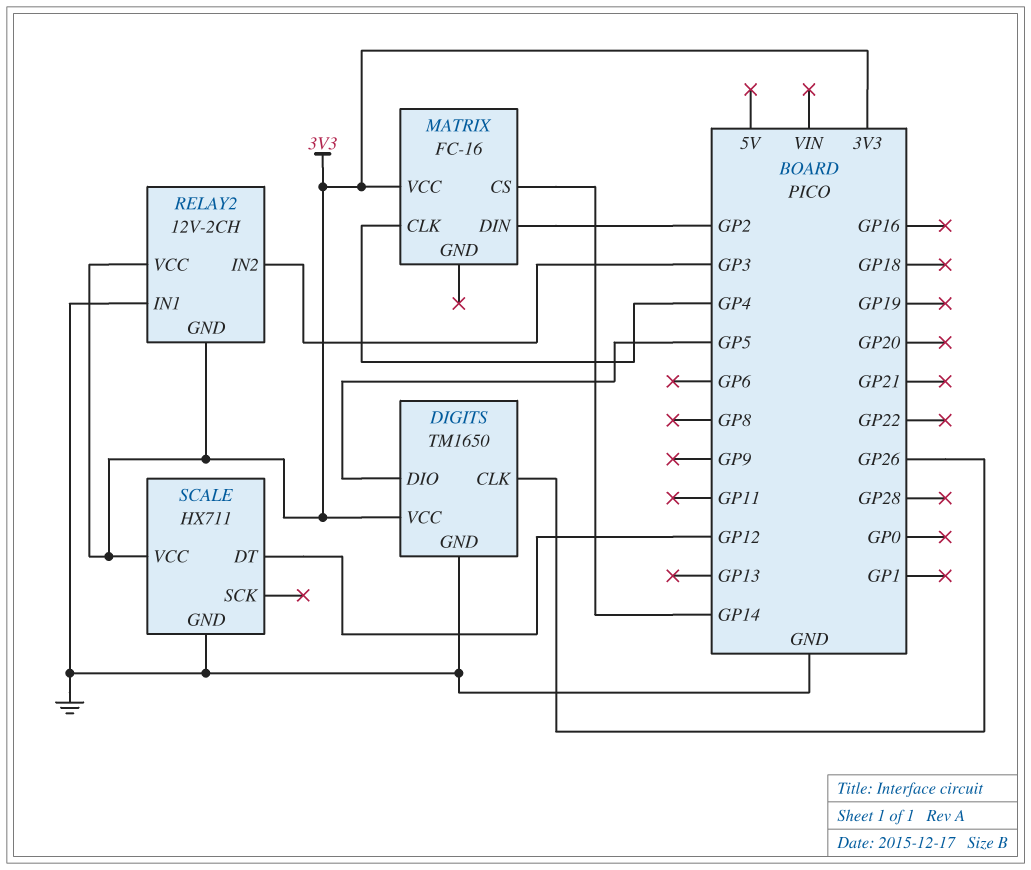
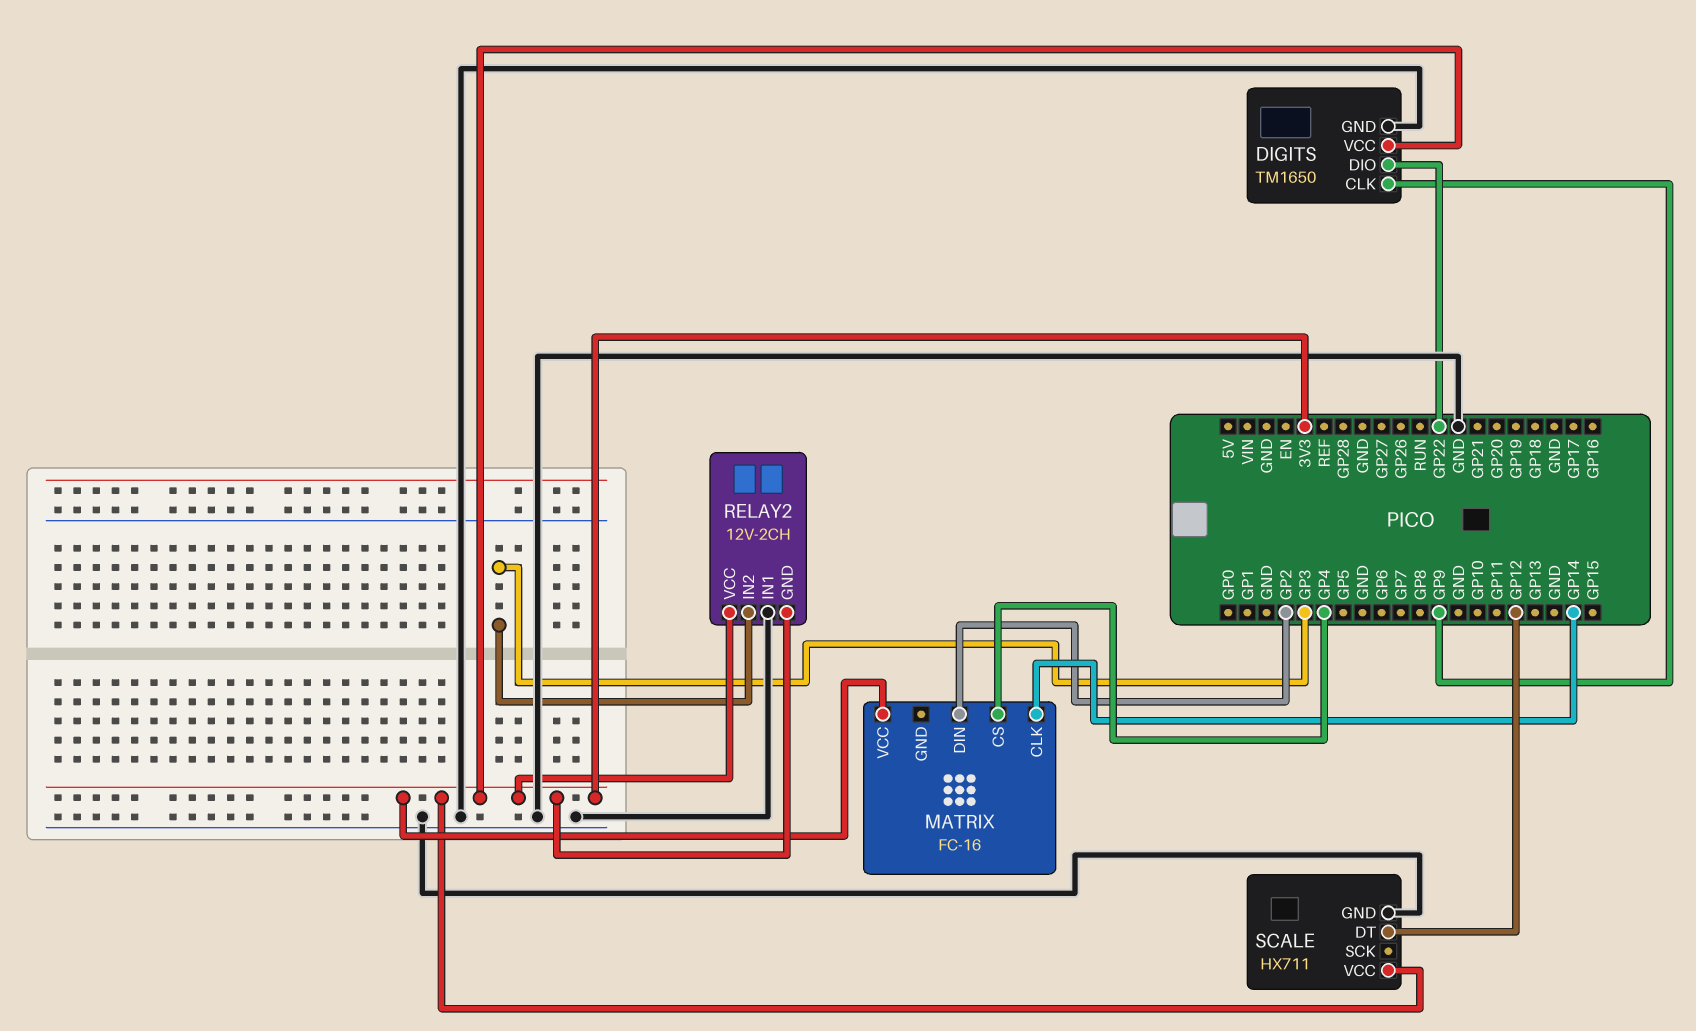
DIGITS pin CLK: GP26 -> GP9
DIGITS pin DIO: GP5 -> GP22
MATRIX pin CLK: GP4 -> GP14
MATRIX pin CS: GP14 -> GP4

